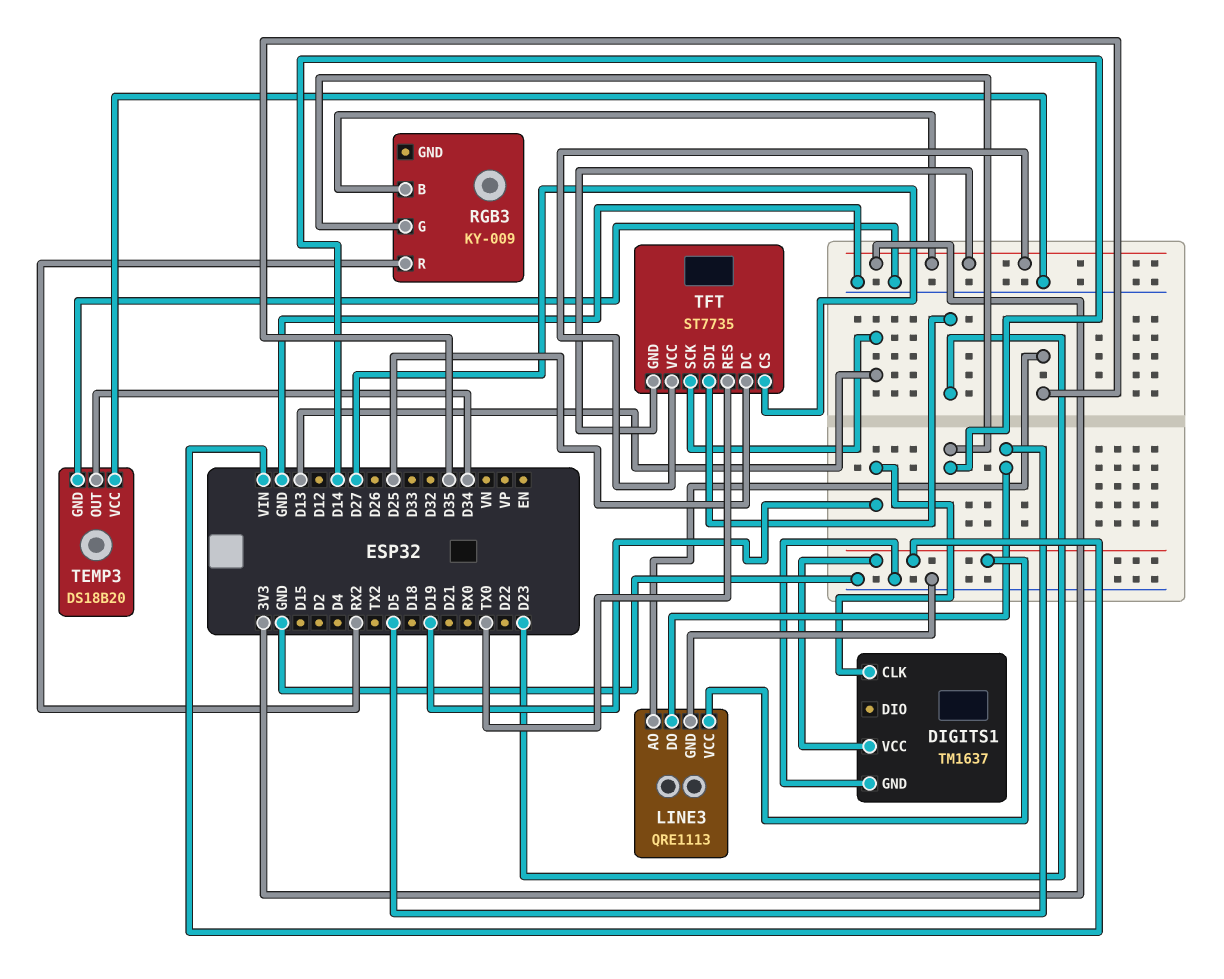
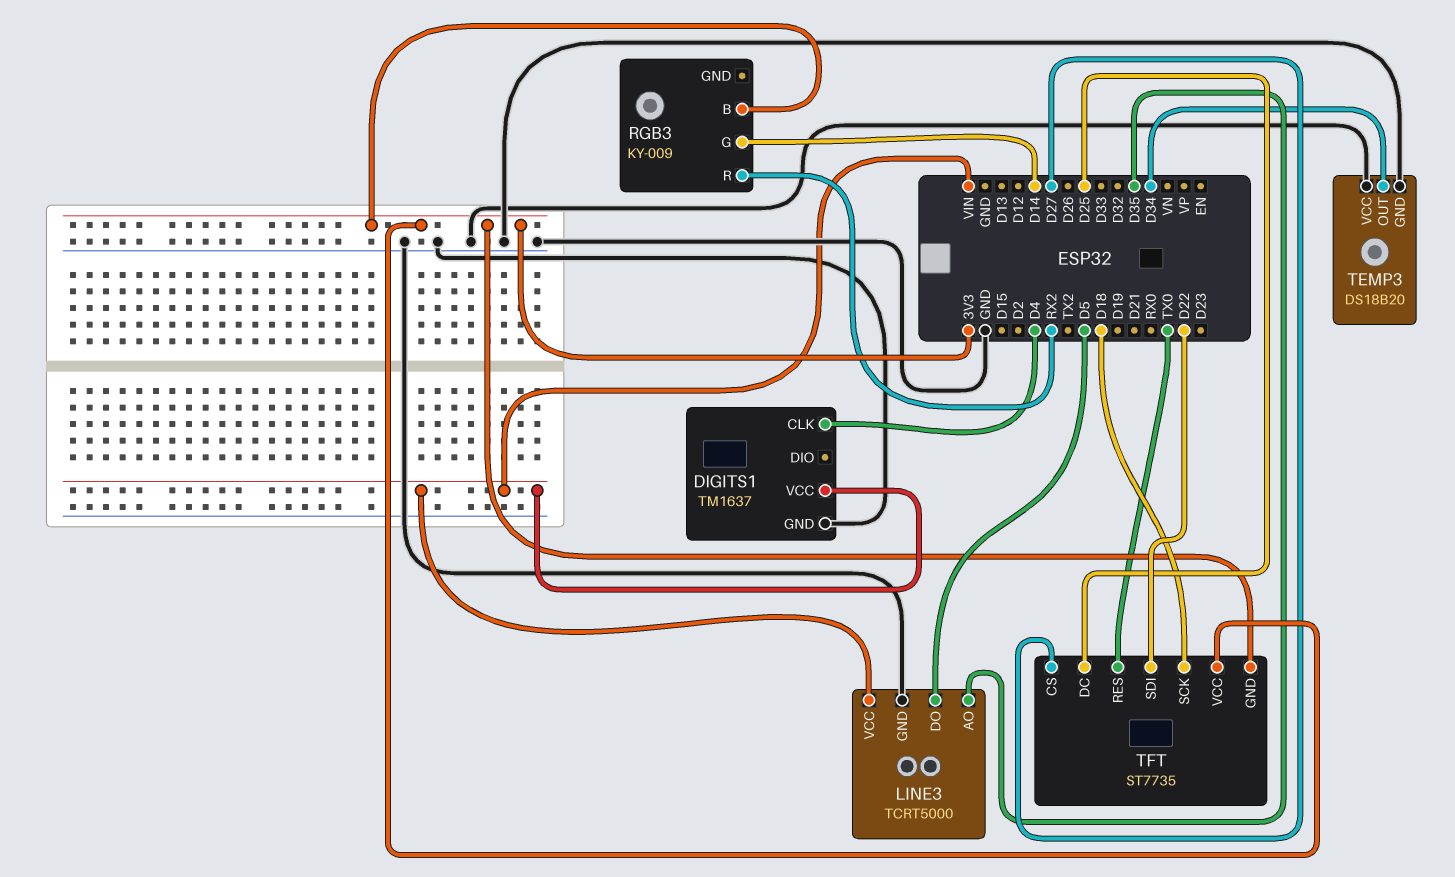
DIGITS1 pin CLK: D19 -> D4
LINE3: QRE1113 -> TCRT5000
TFT pin SCK: D13 -> D18
TFT pin SDI: D23 -> D22

